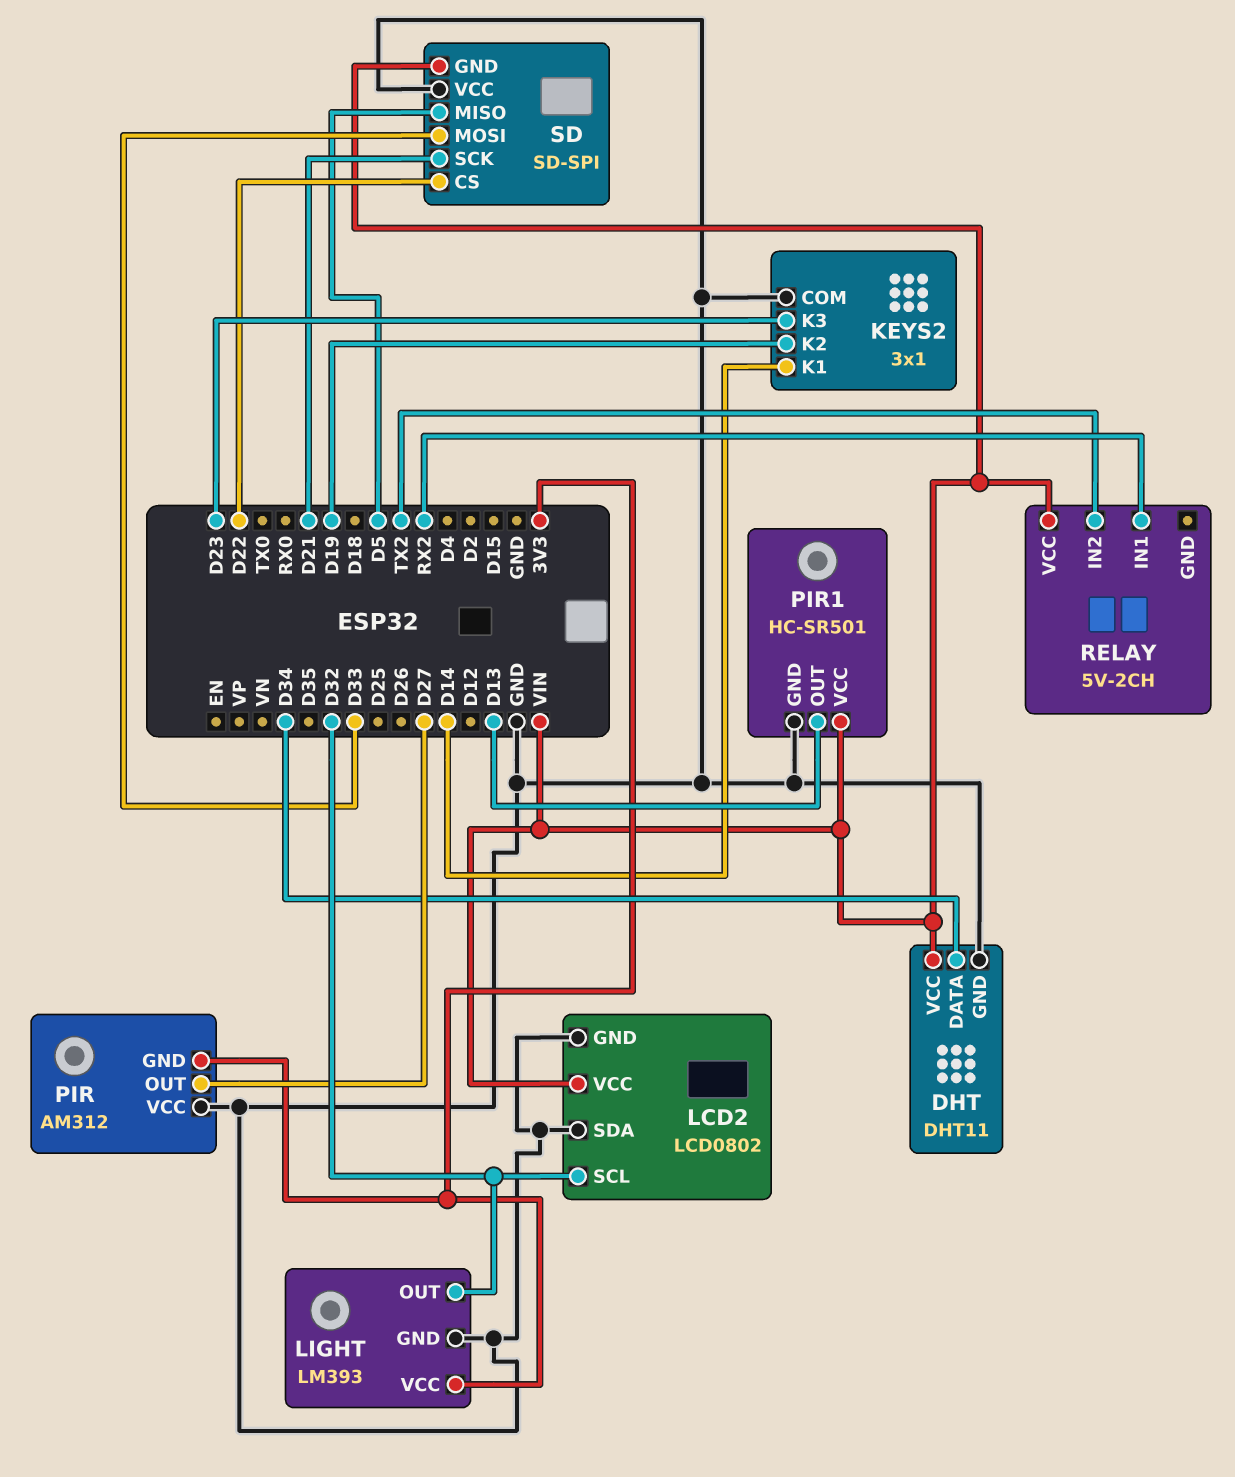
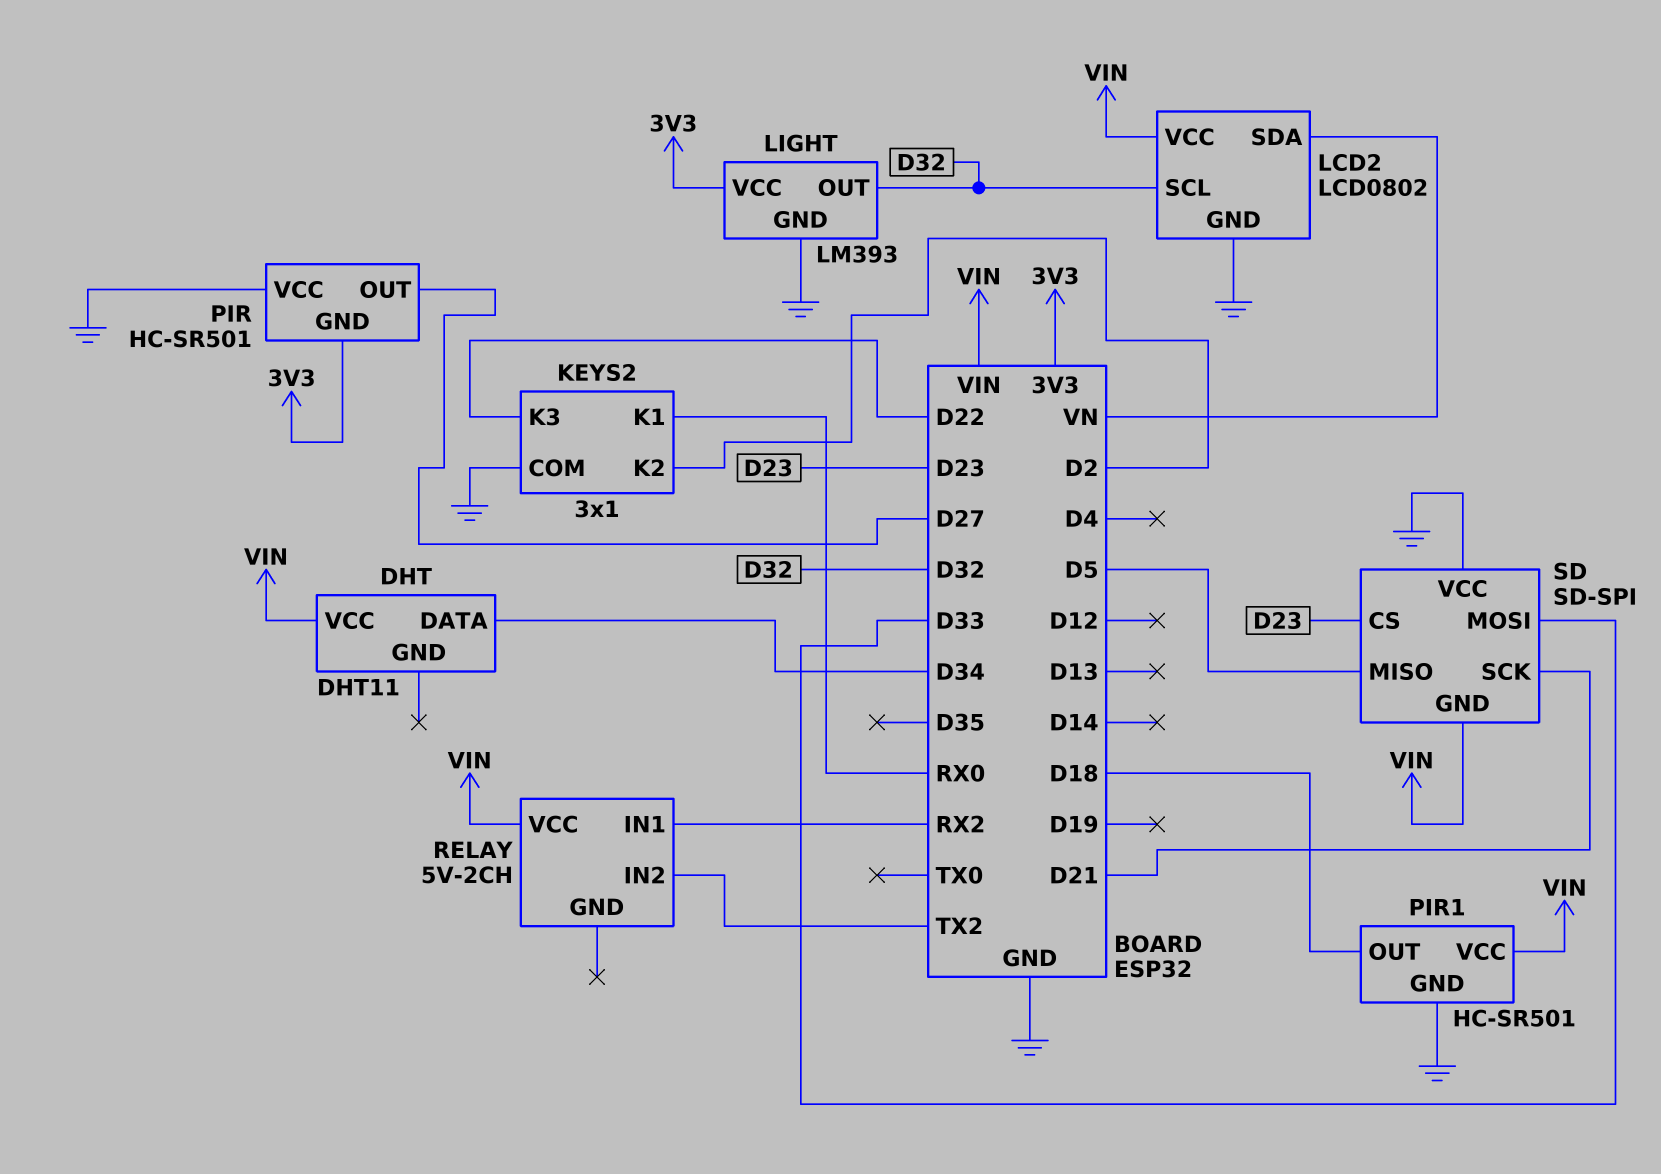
DHT pin GND: GND -> none
KEYS2 pin K1: D14 -> RX0
KEYS2 pin K2: D19 -> D2
KEYS2 pin K3: D23 -> D22
LCD2 pin SDA: GND -> VN
PIR: AM312 -> HC-SR501
PIR1 pin OUT: D13 -> D18
SD pin CS: D22 -> D23

